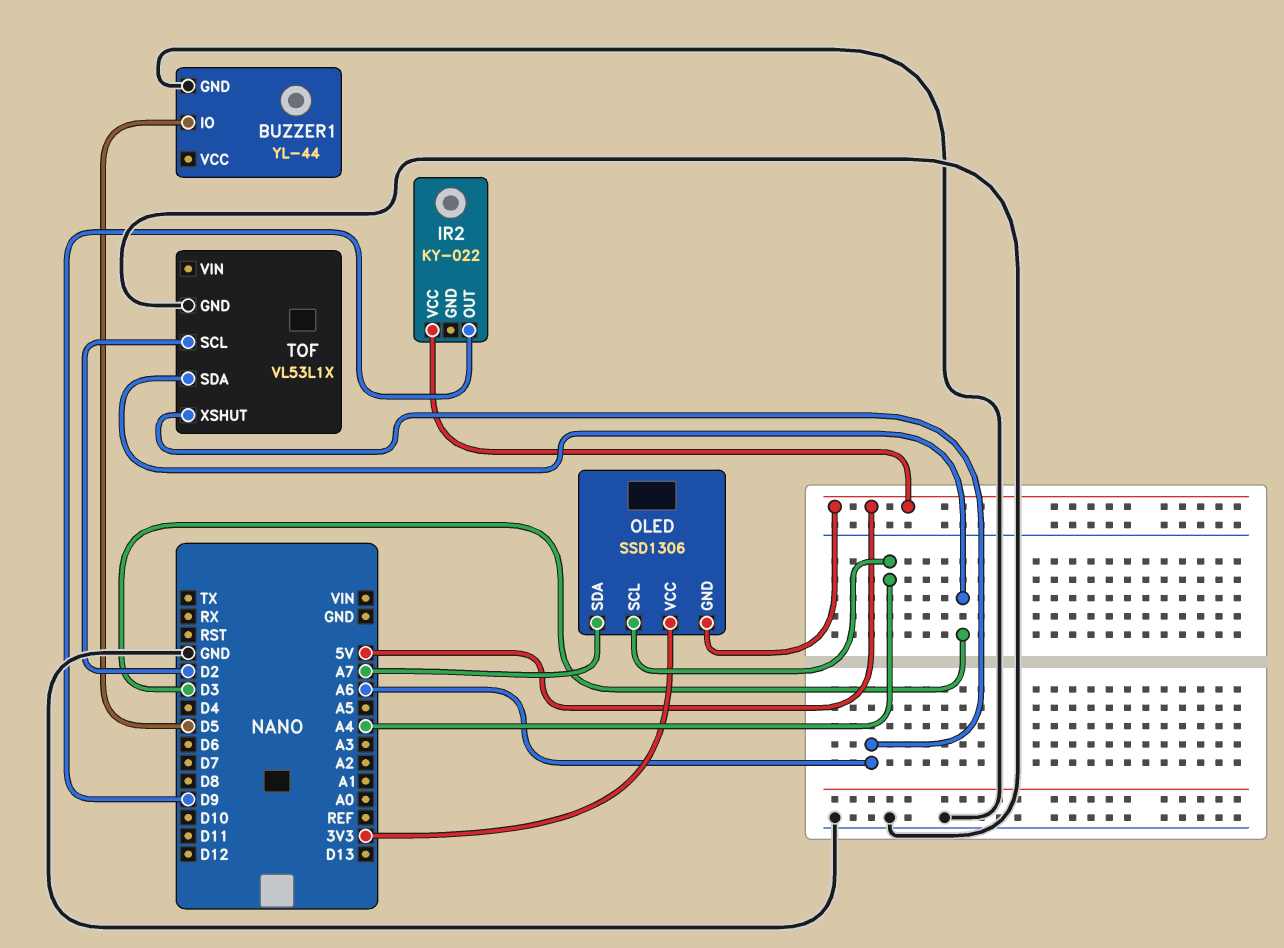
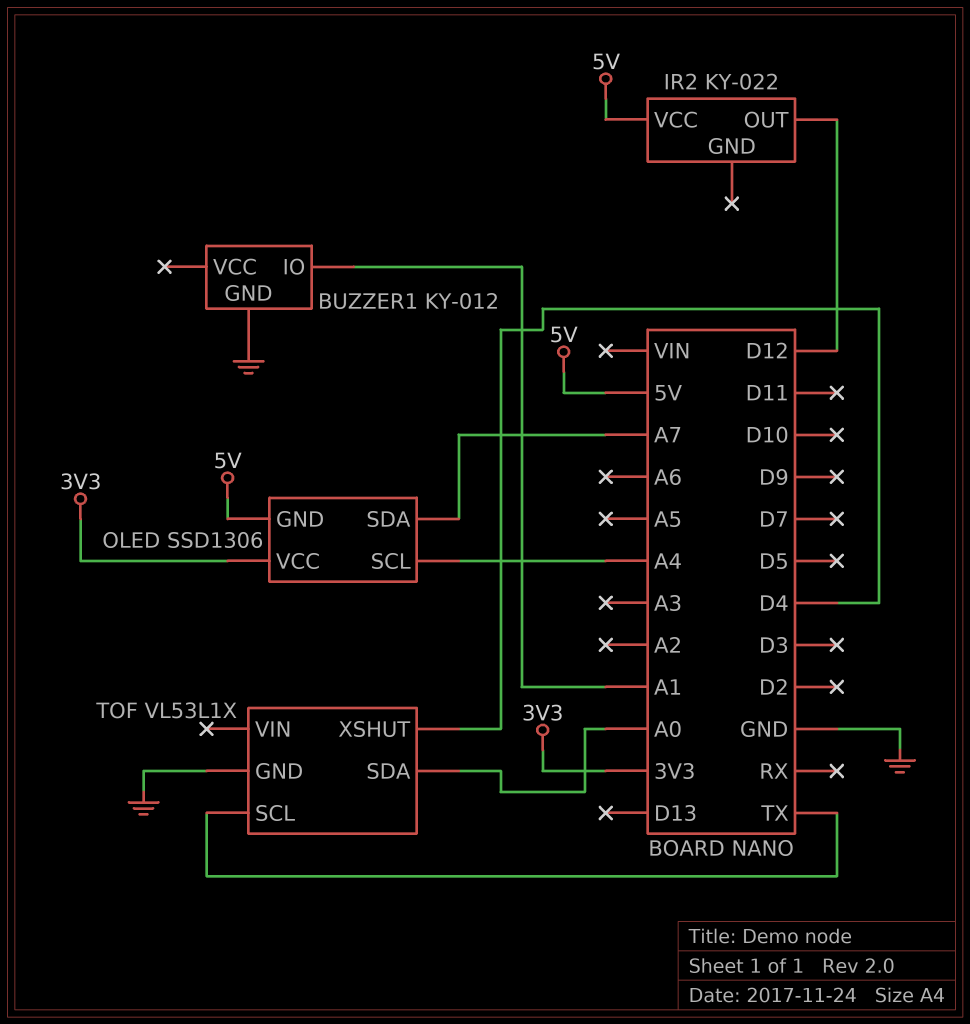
BUZZER1: YL-44 -> KY-012
BUZZER1 pin IO: D5 -> A1
IR2 pin OUT: D9 -> D12
TOF pin SCL: D2 -> TX
TOF pin SDA: D3 -> A0
TOF pin XSHUT: A6 -> D4

